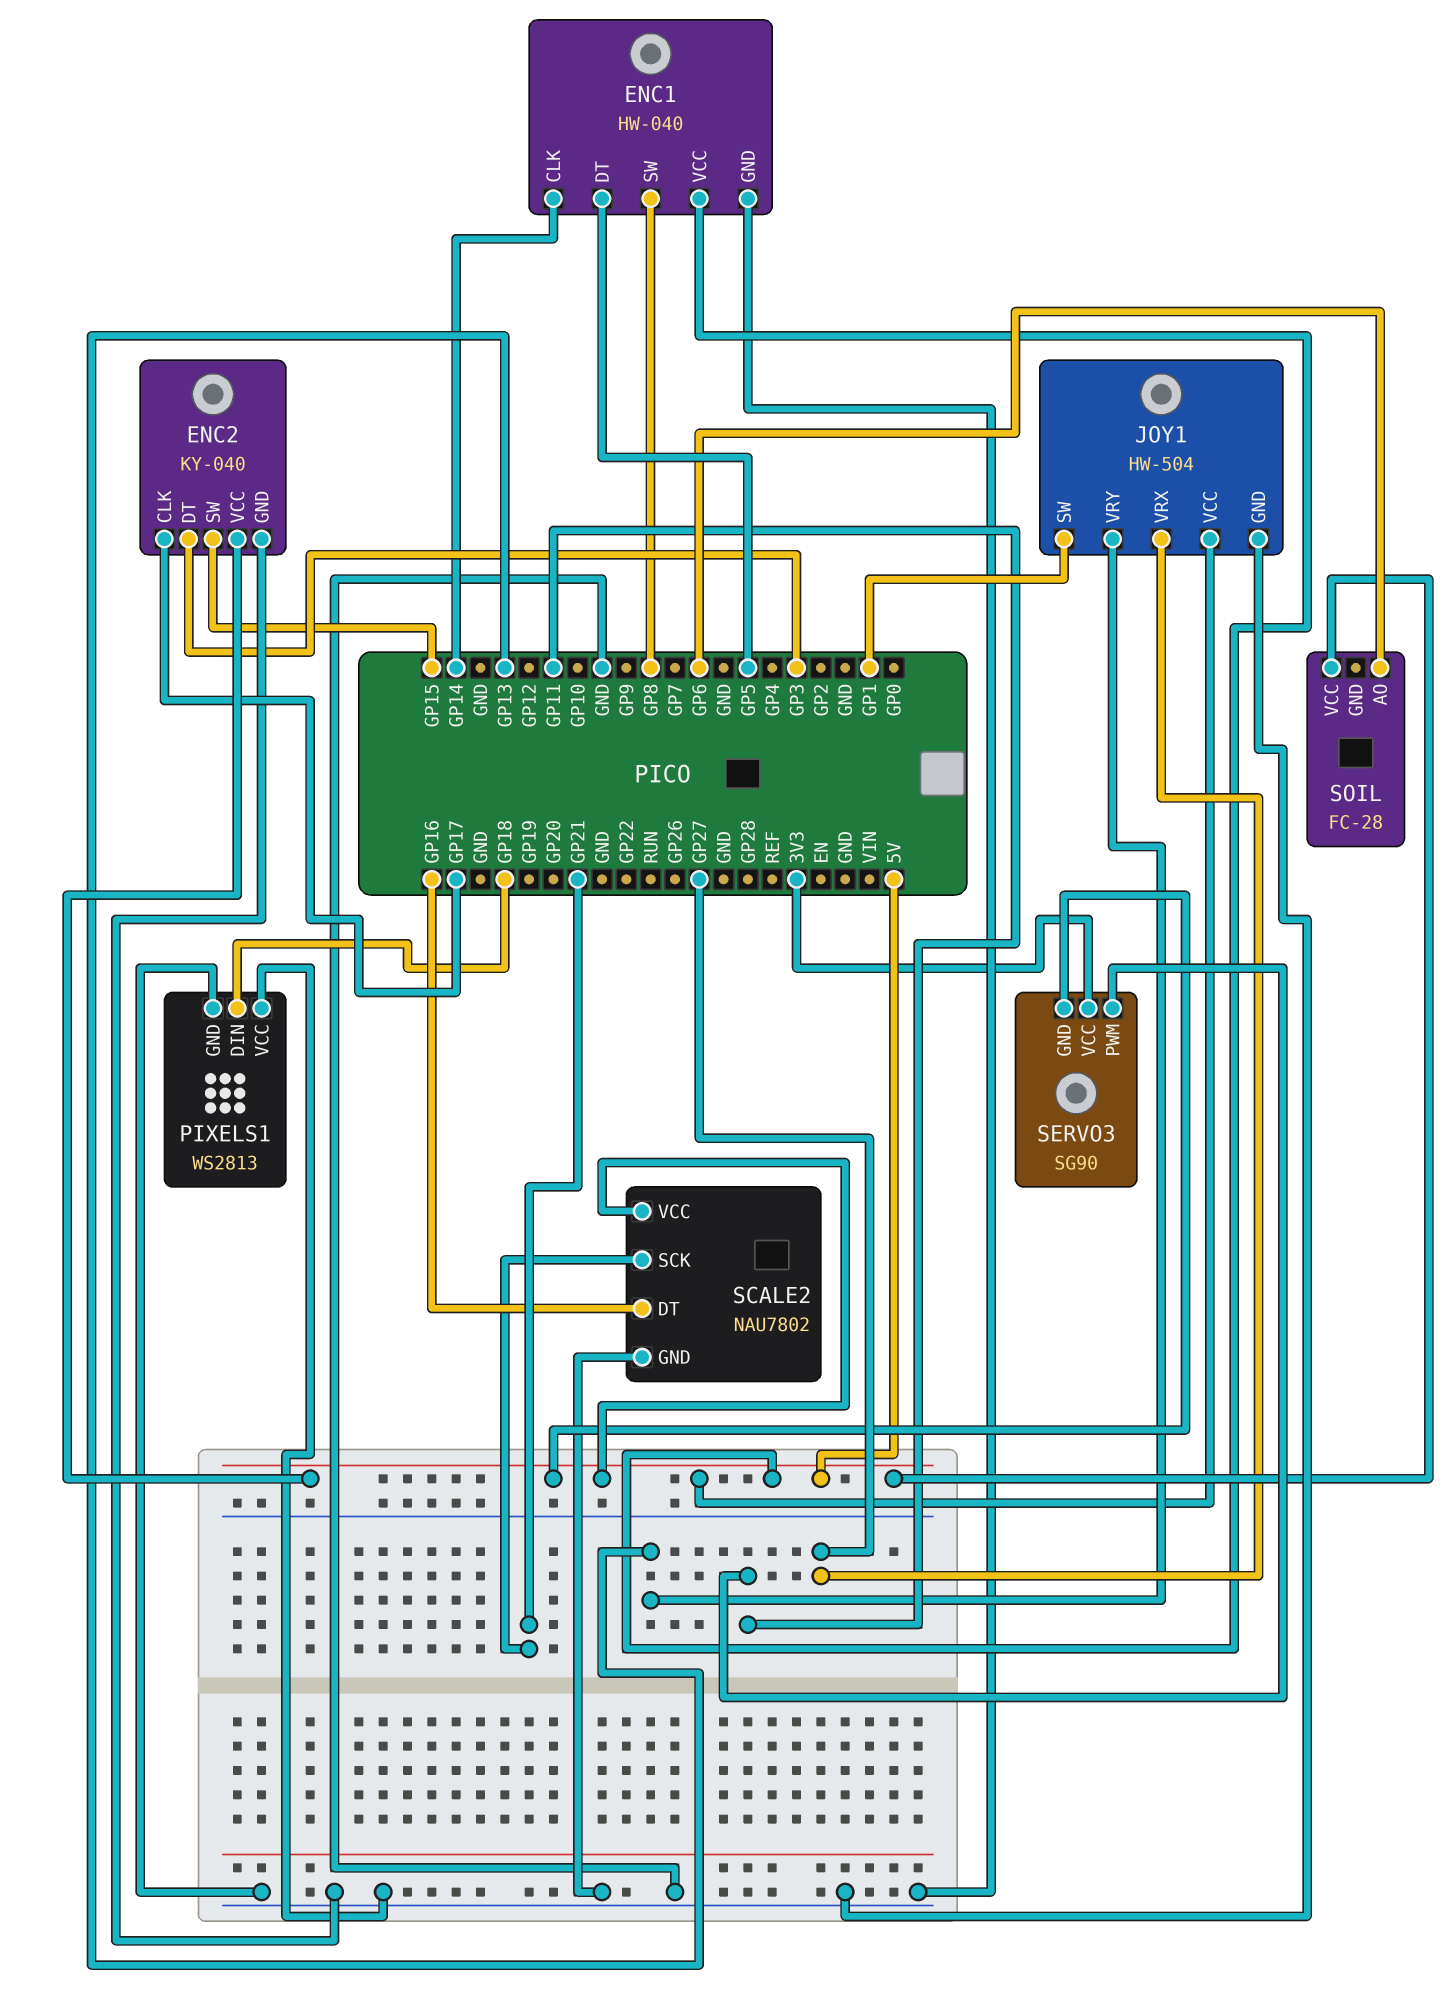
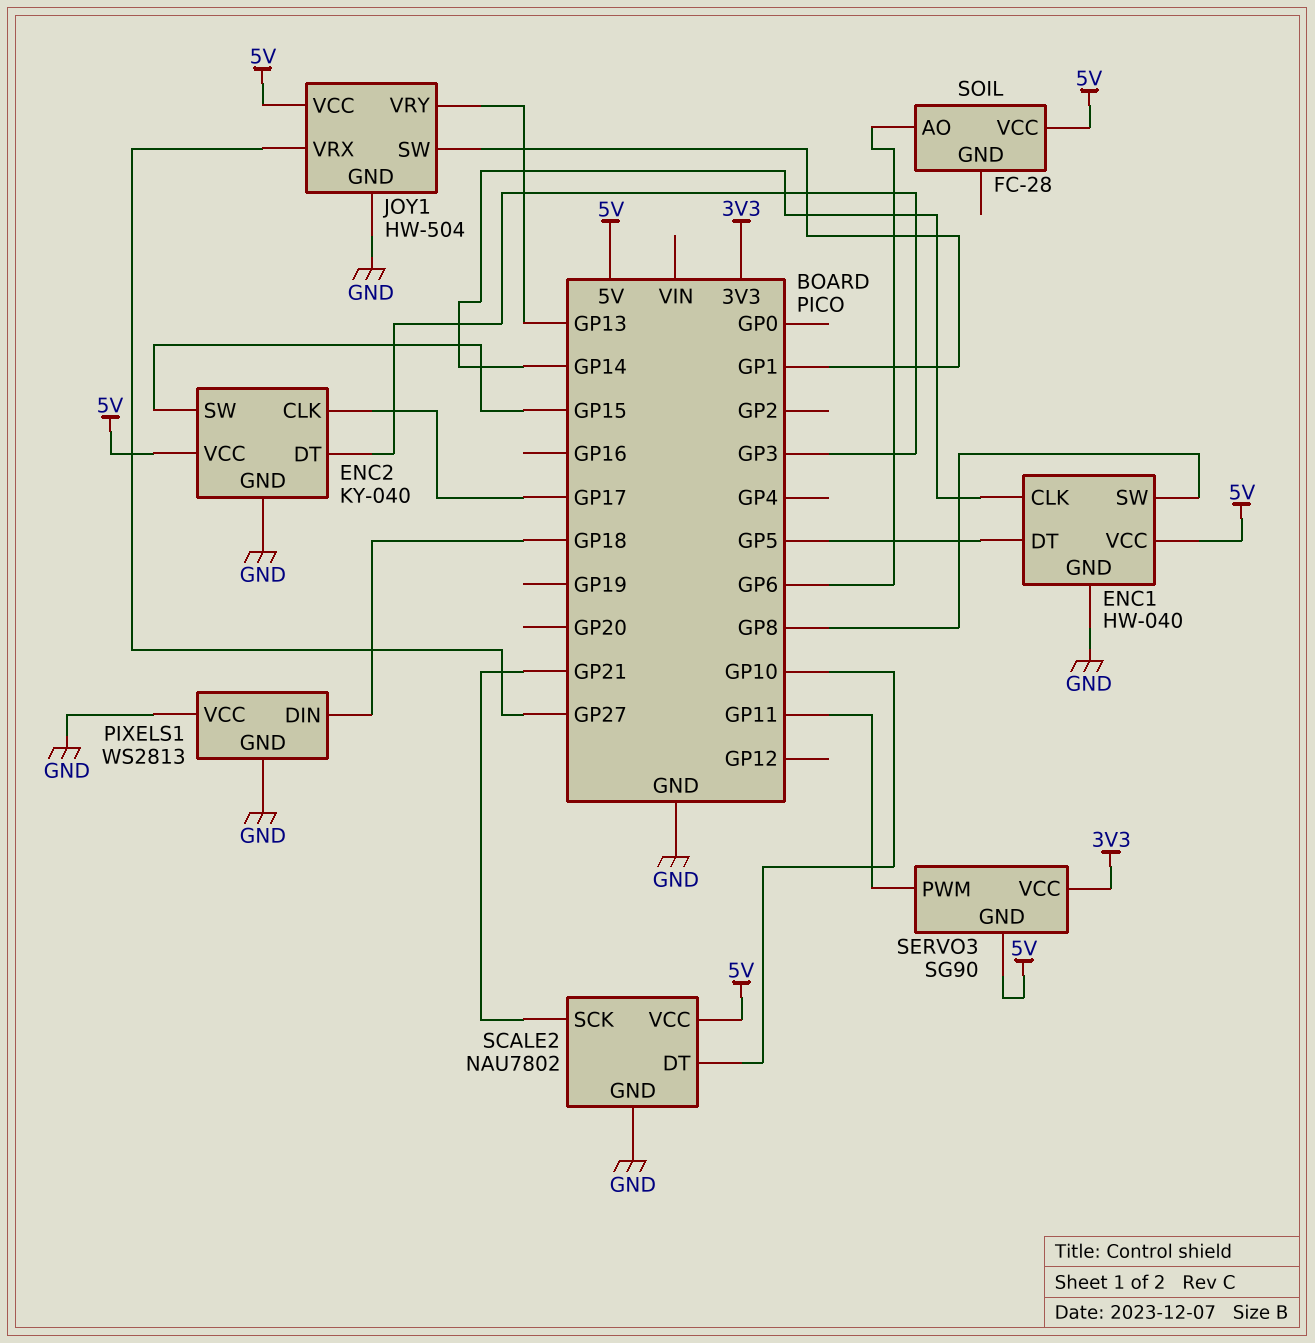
SCALE2 pin DT: GP16 -> GP10

